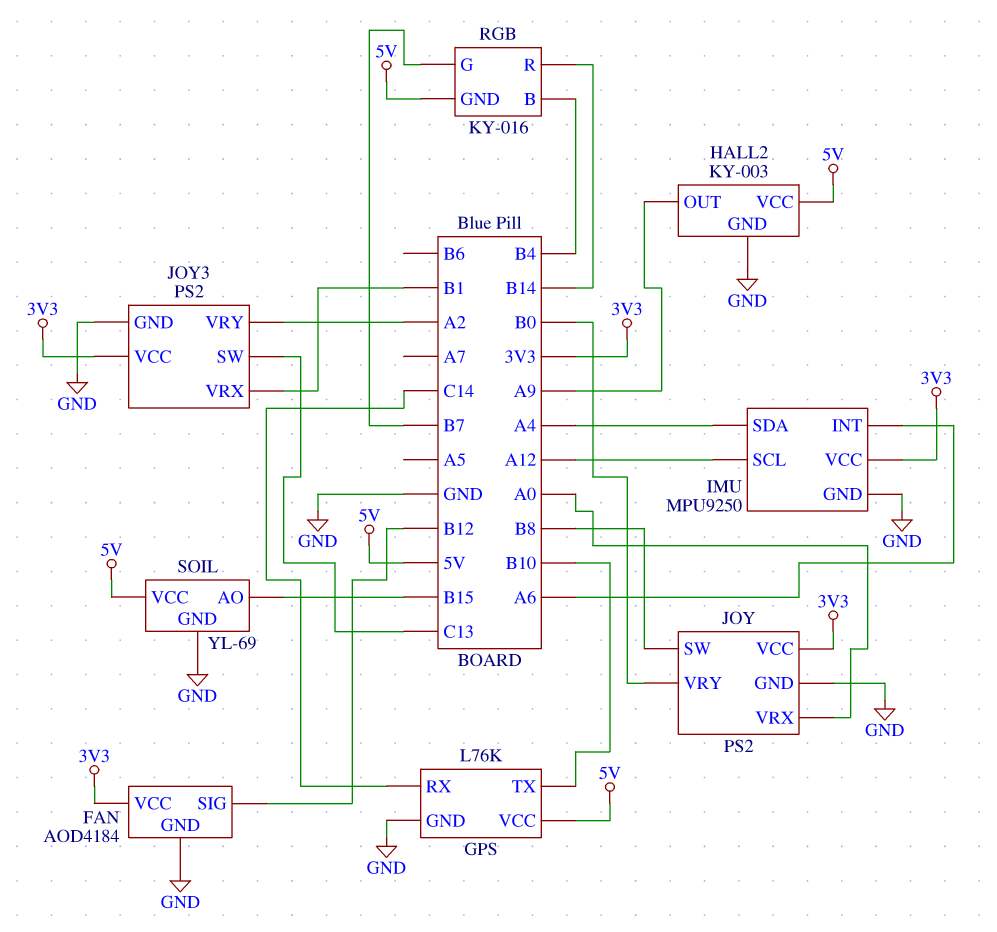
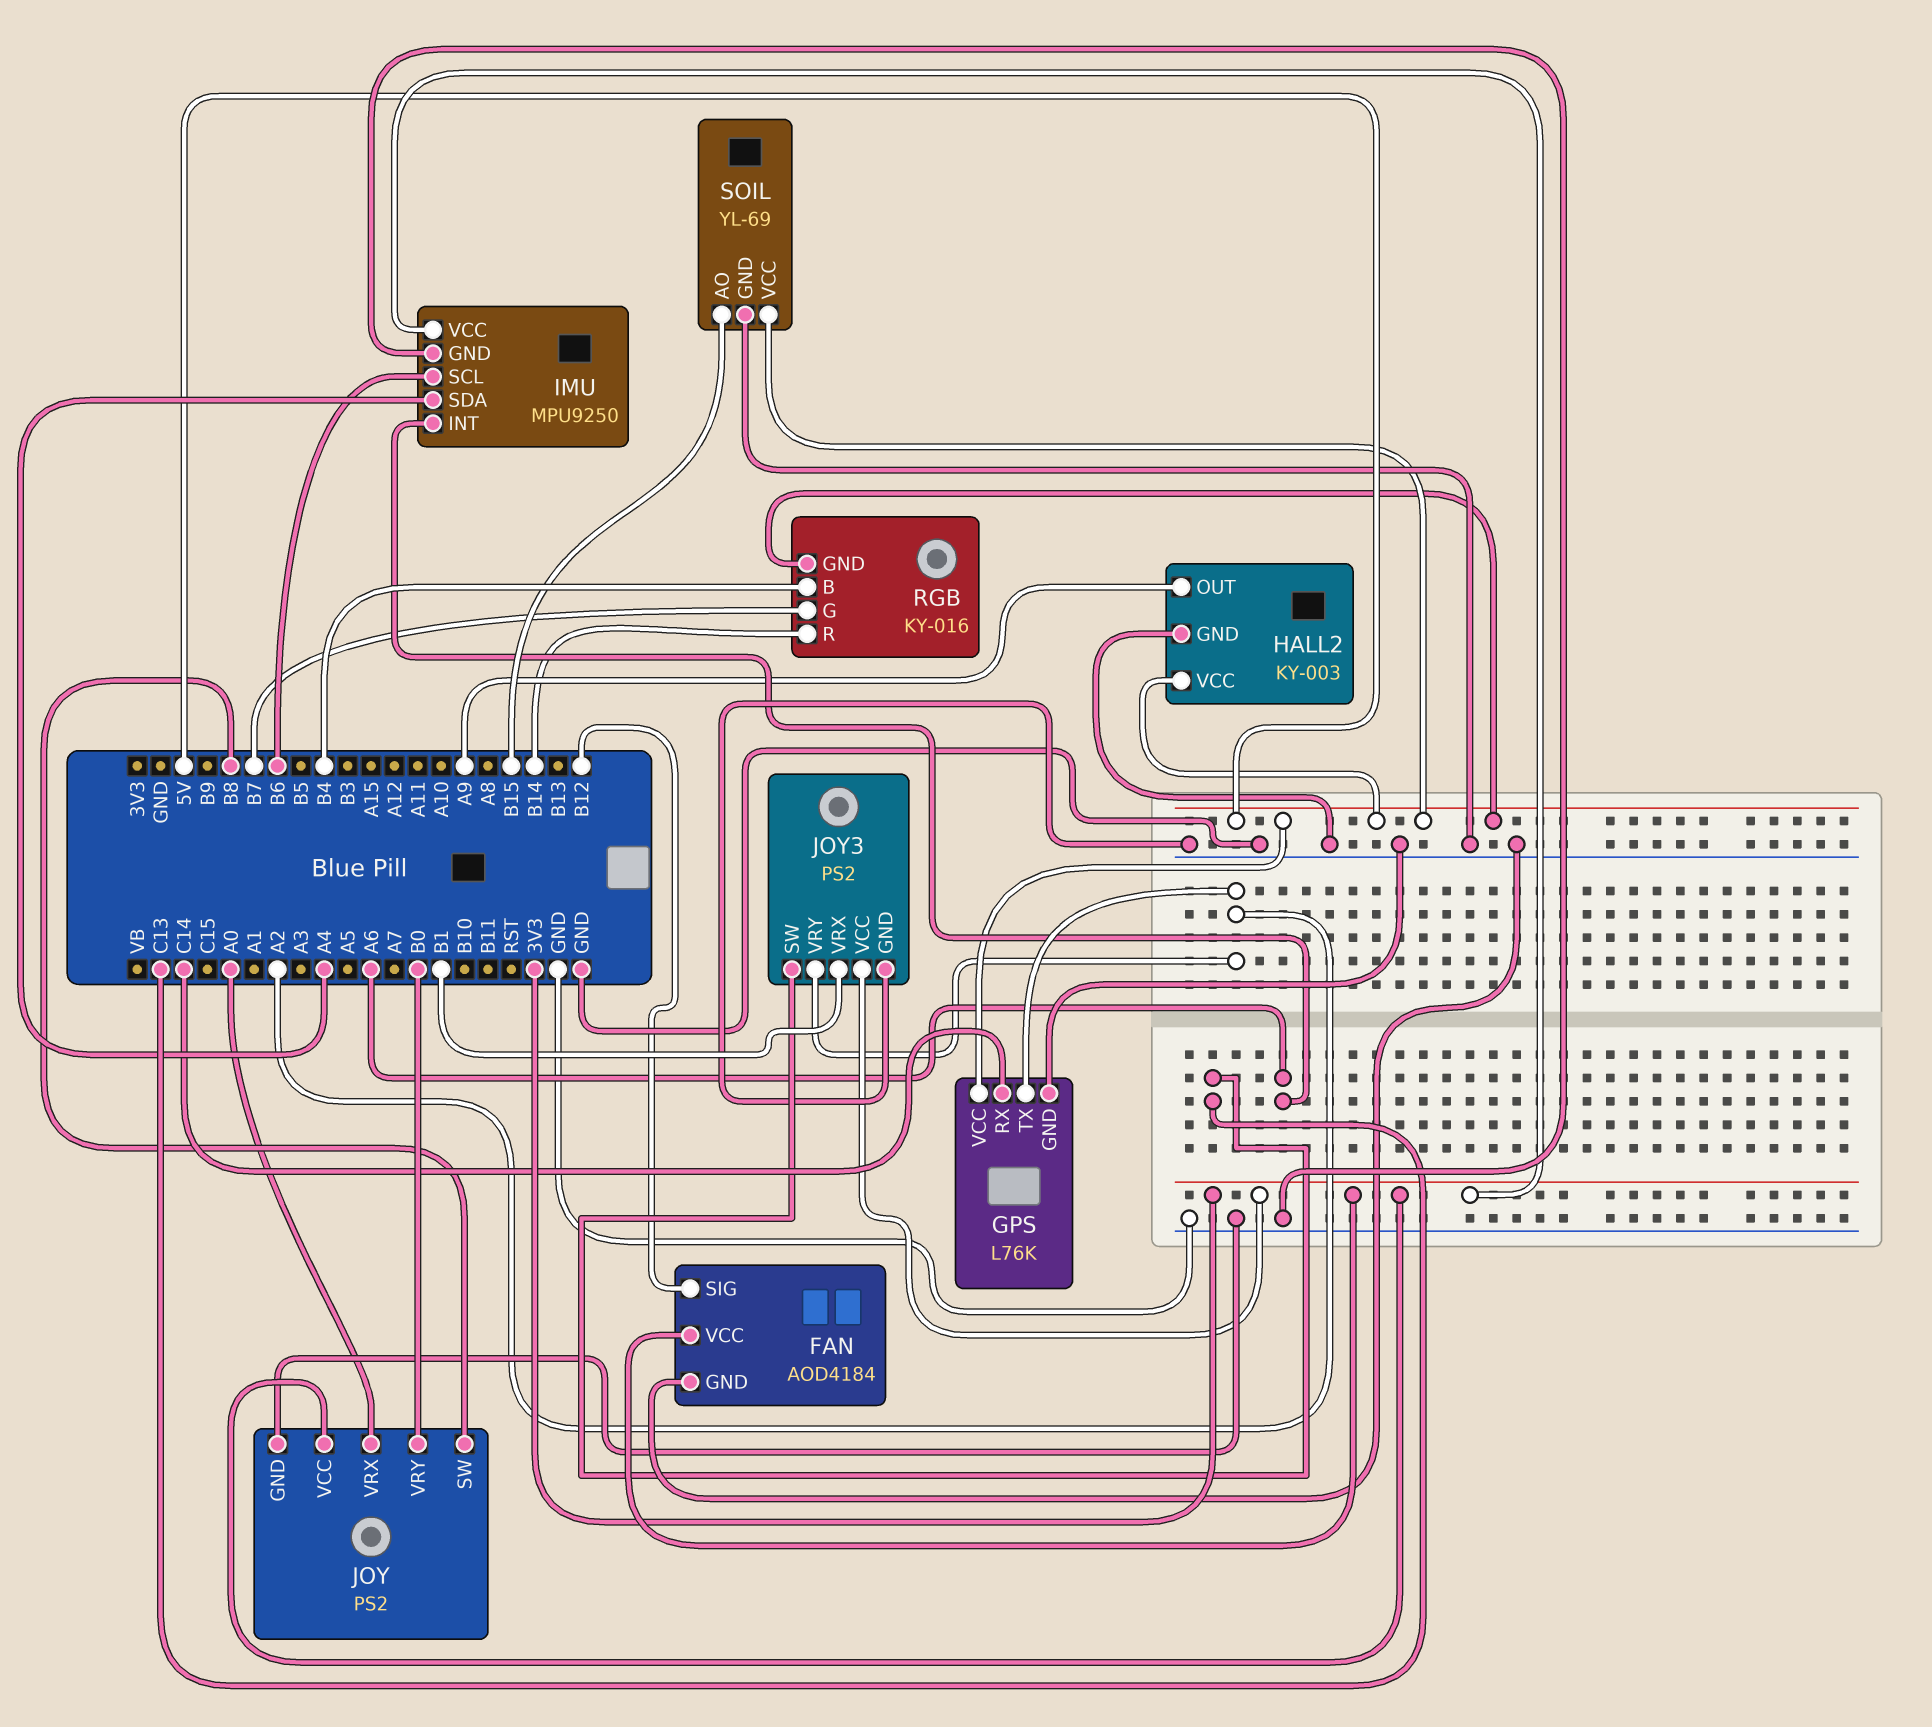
GPS pin TX: B10 -> A2
IMU pin SCL: A12 -> B6

